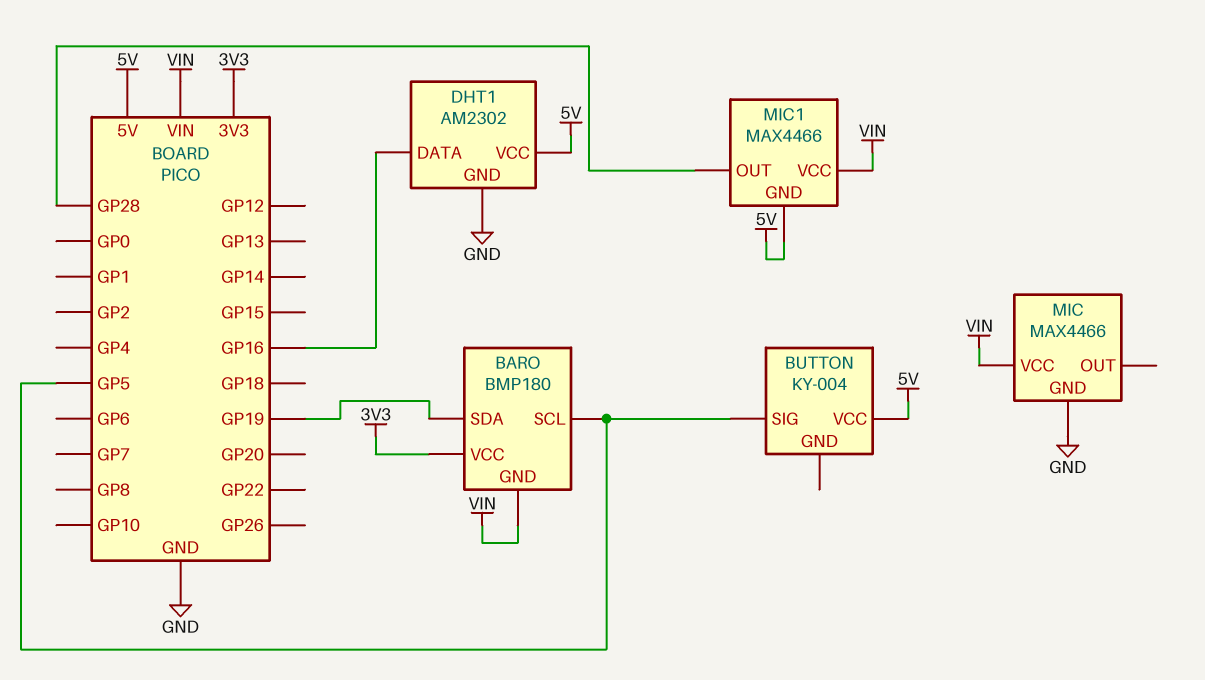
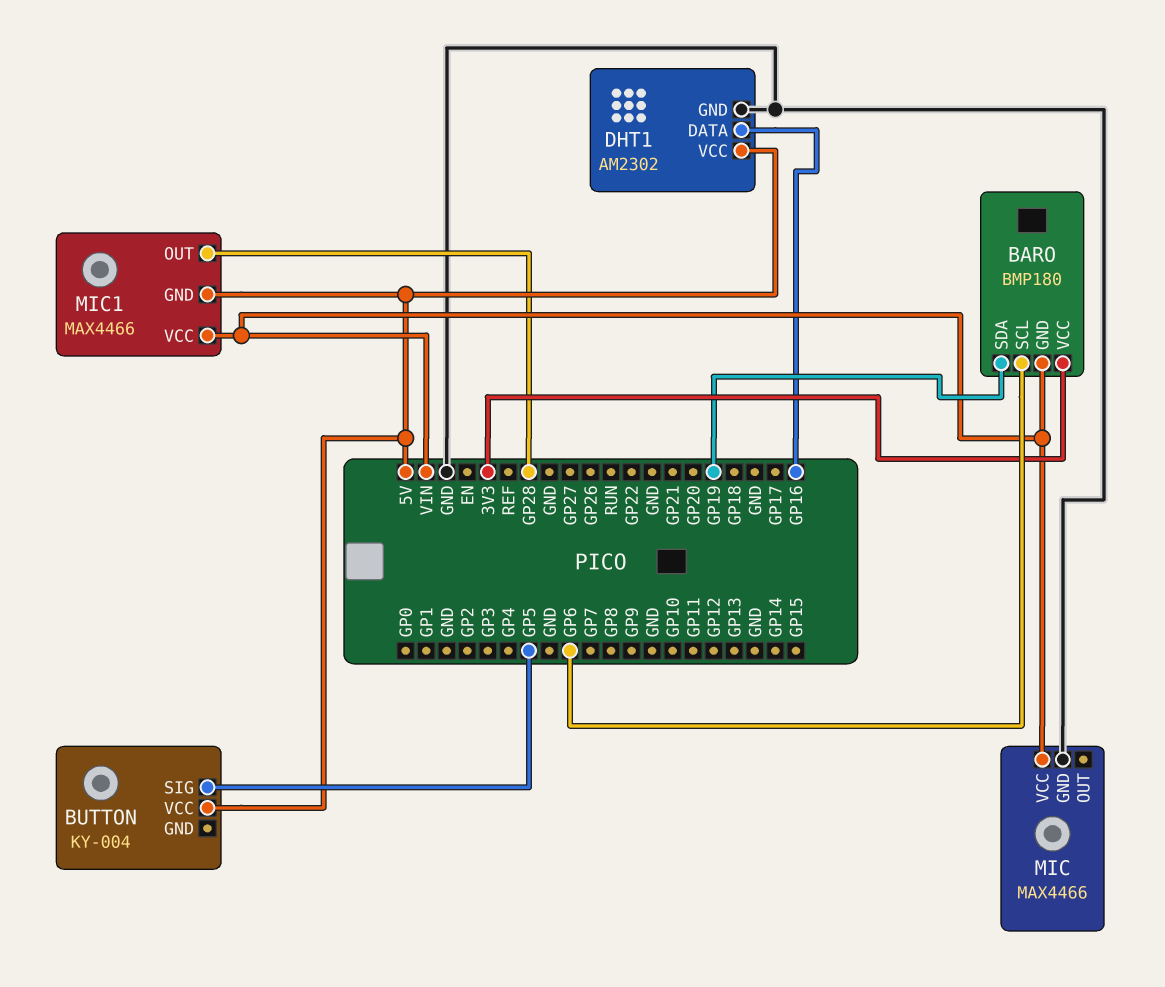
BARO pin SCL: GP5 -> GP6

